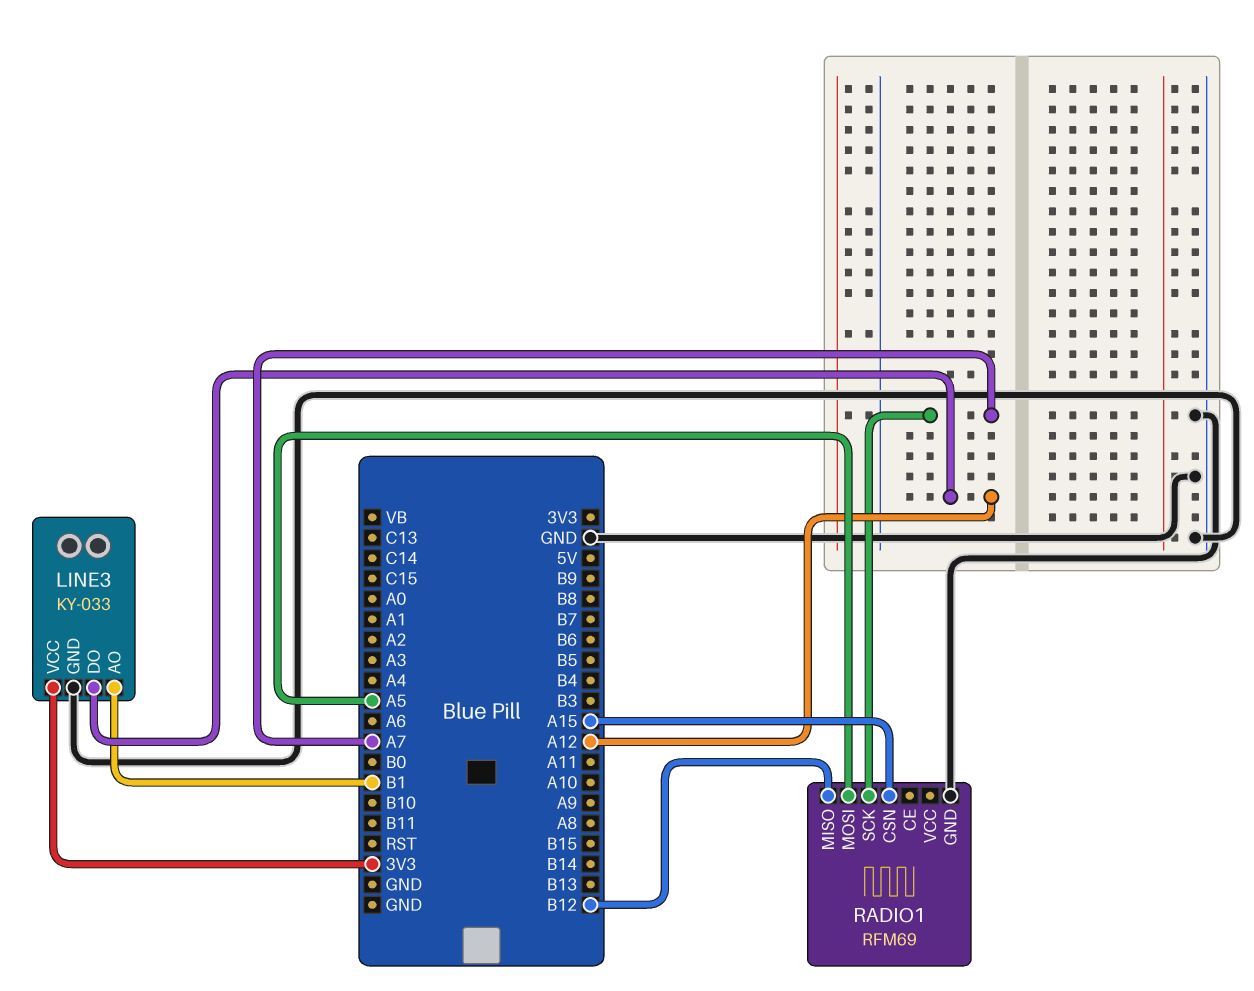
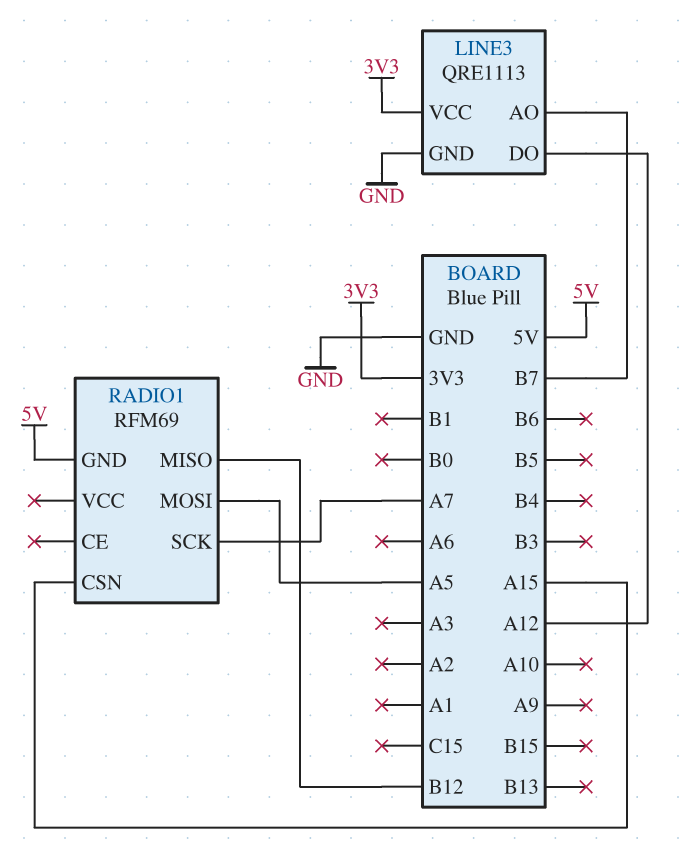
LINE3: KY-033 -> QRE1113
LINE3 pin AO: B1 -> B7
RADIO1 pin GND: GND -> 5V

